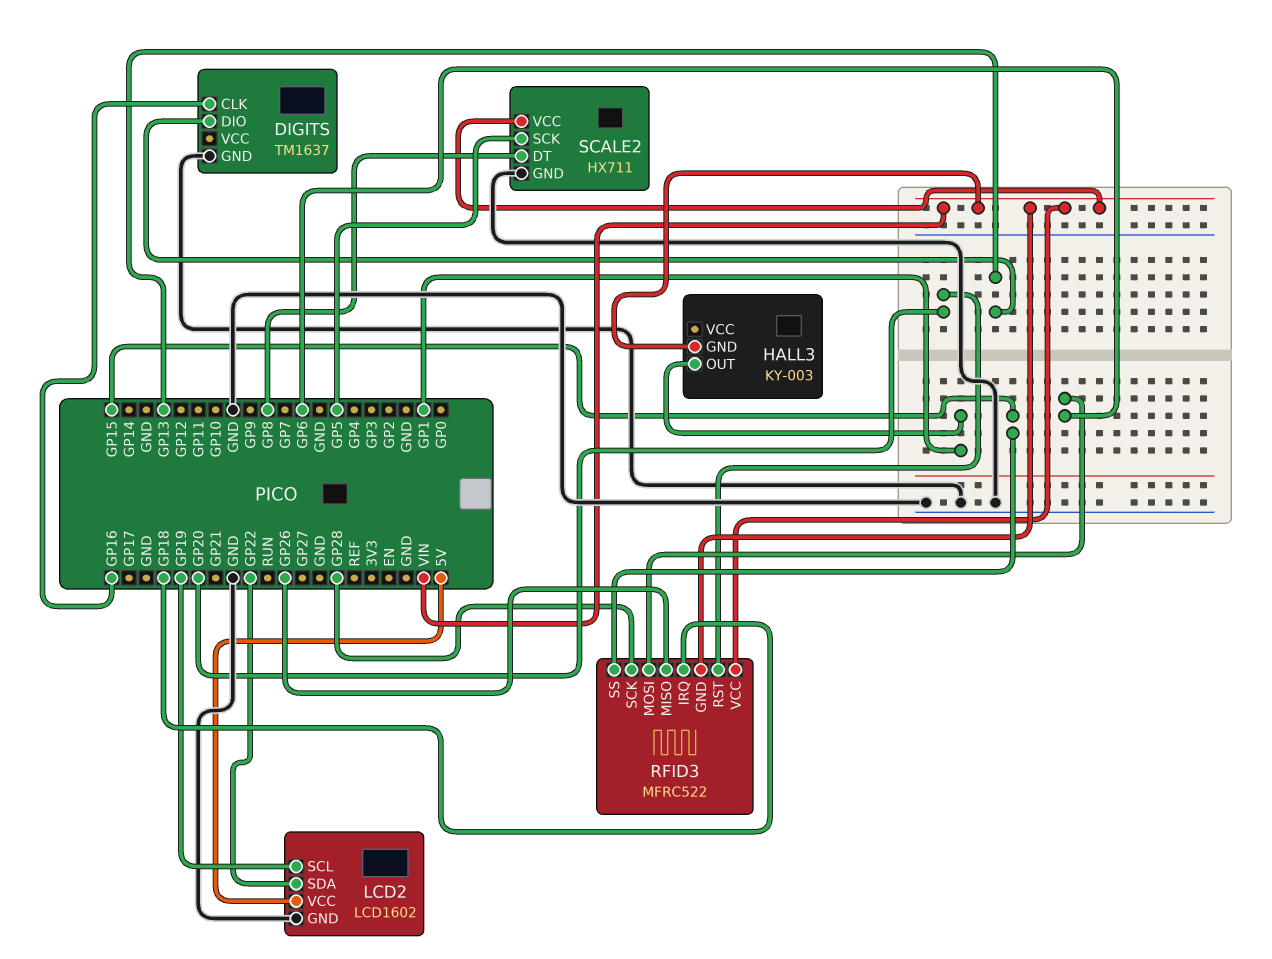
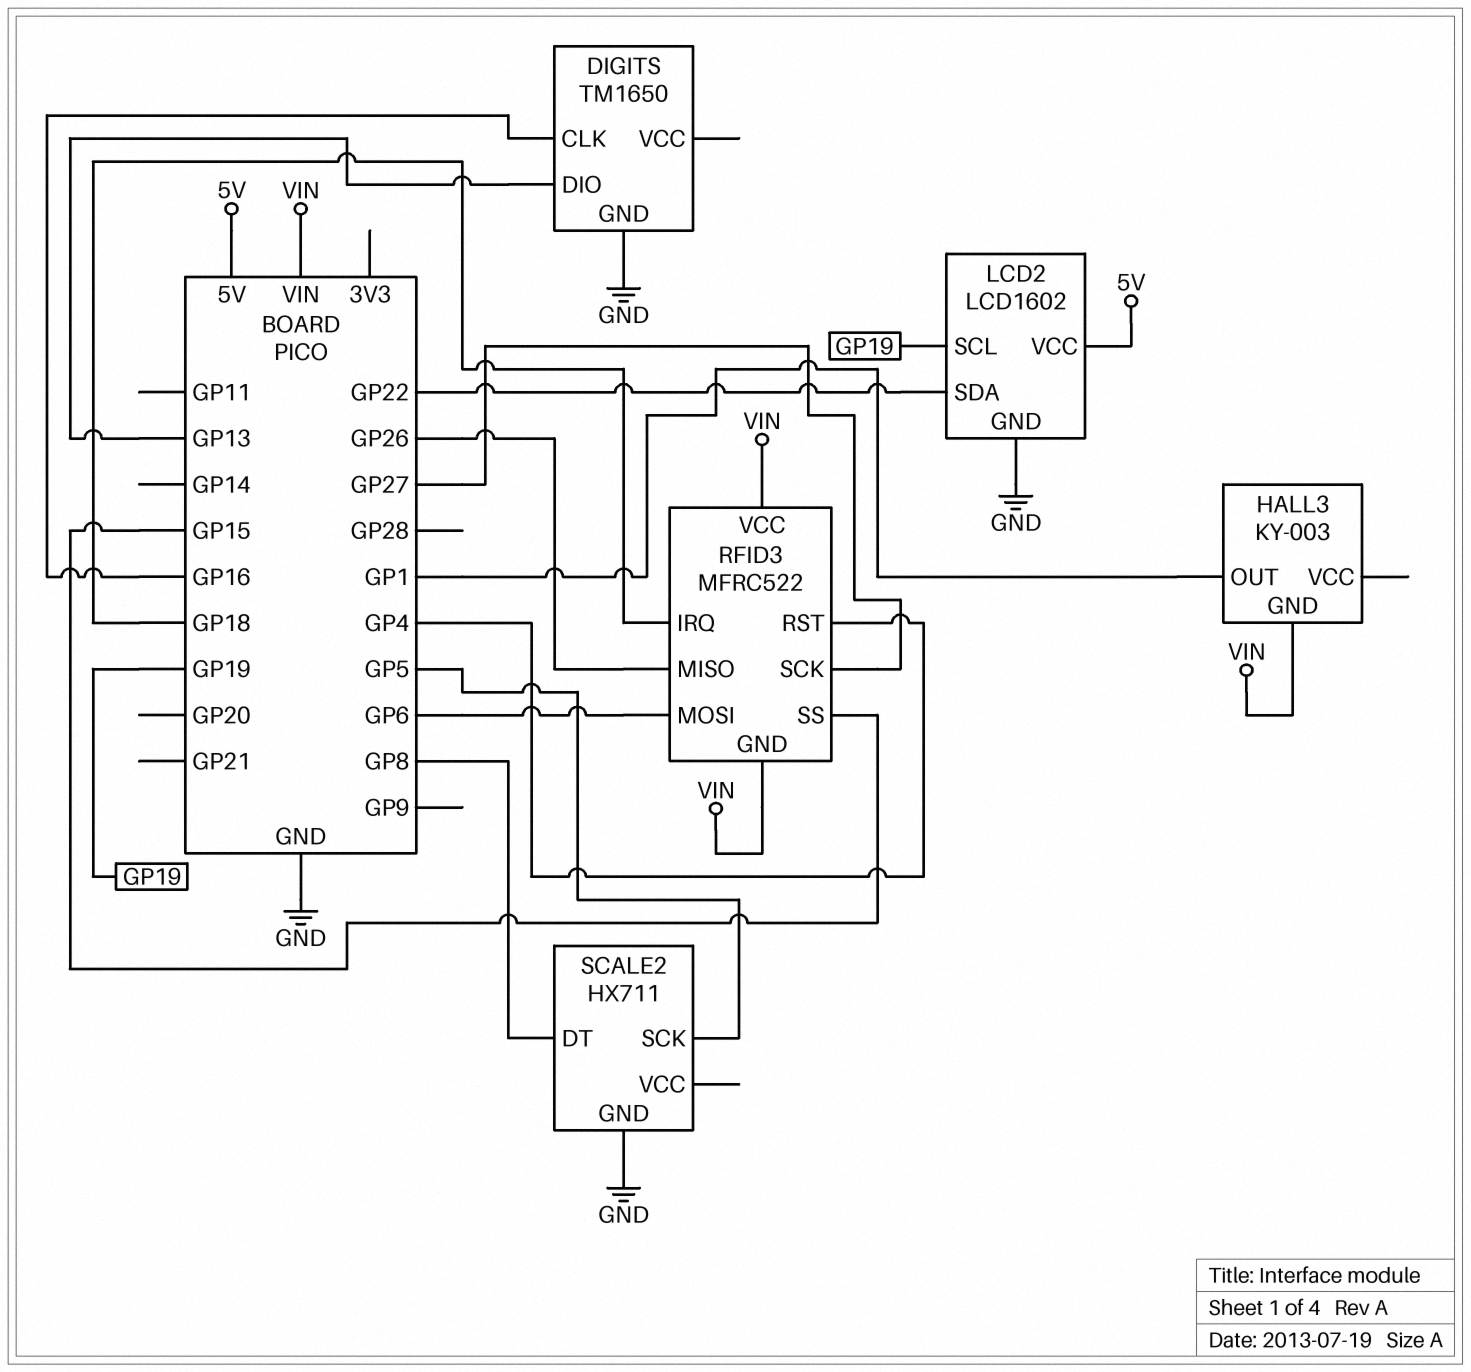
DIGITS: TM1637 -> TM1650
RFID3 pin RST: GP20 -> GP4
RFID3 pin SCK: GP28 -> GP27
SCALE2 pin VCC: VIN -> none

